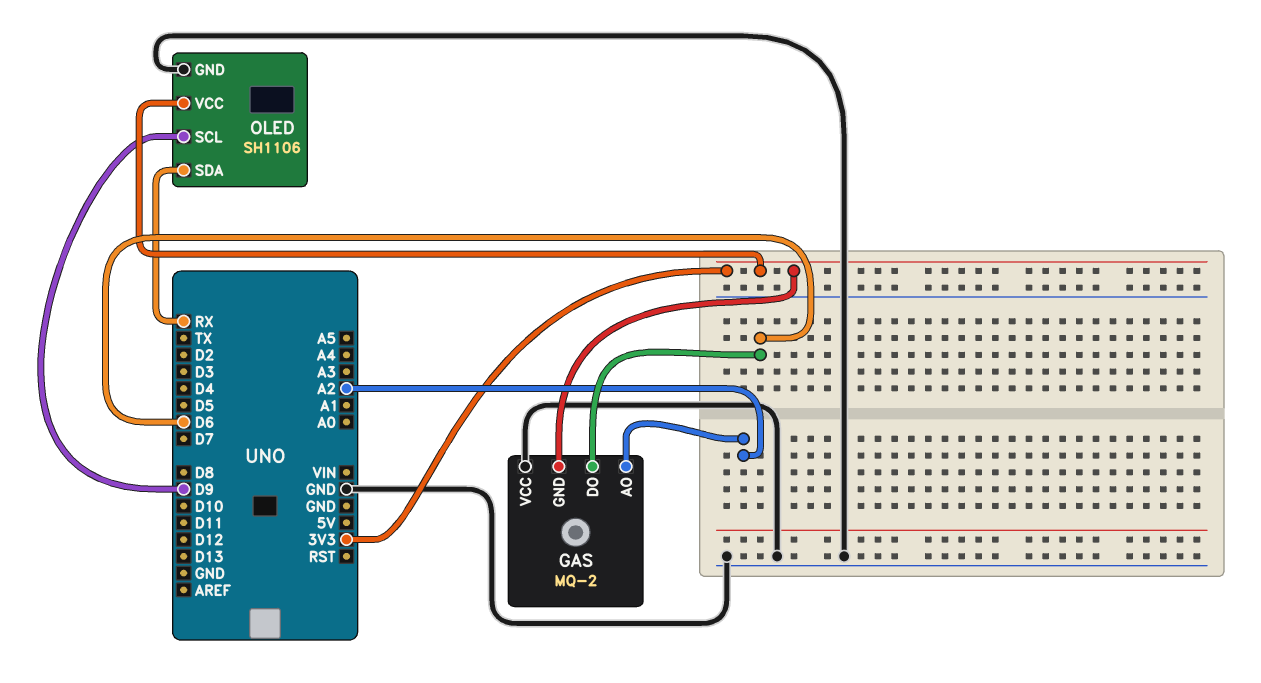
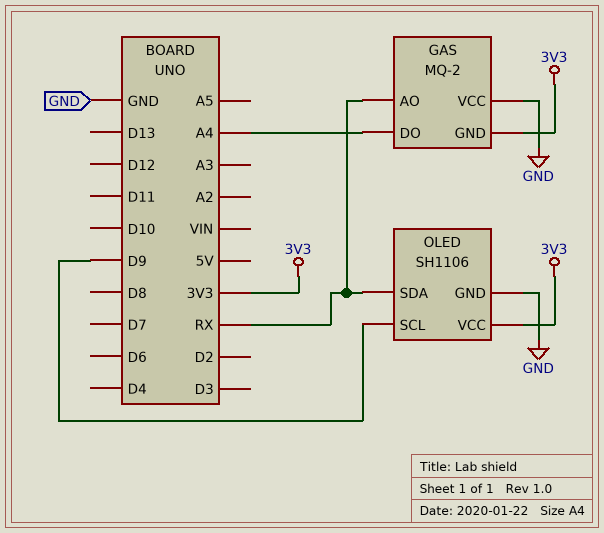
GAS pin AO: A2 -> RX
GAS pin DO: D6 -> A4

